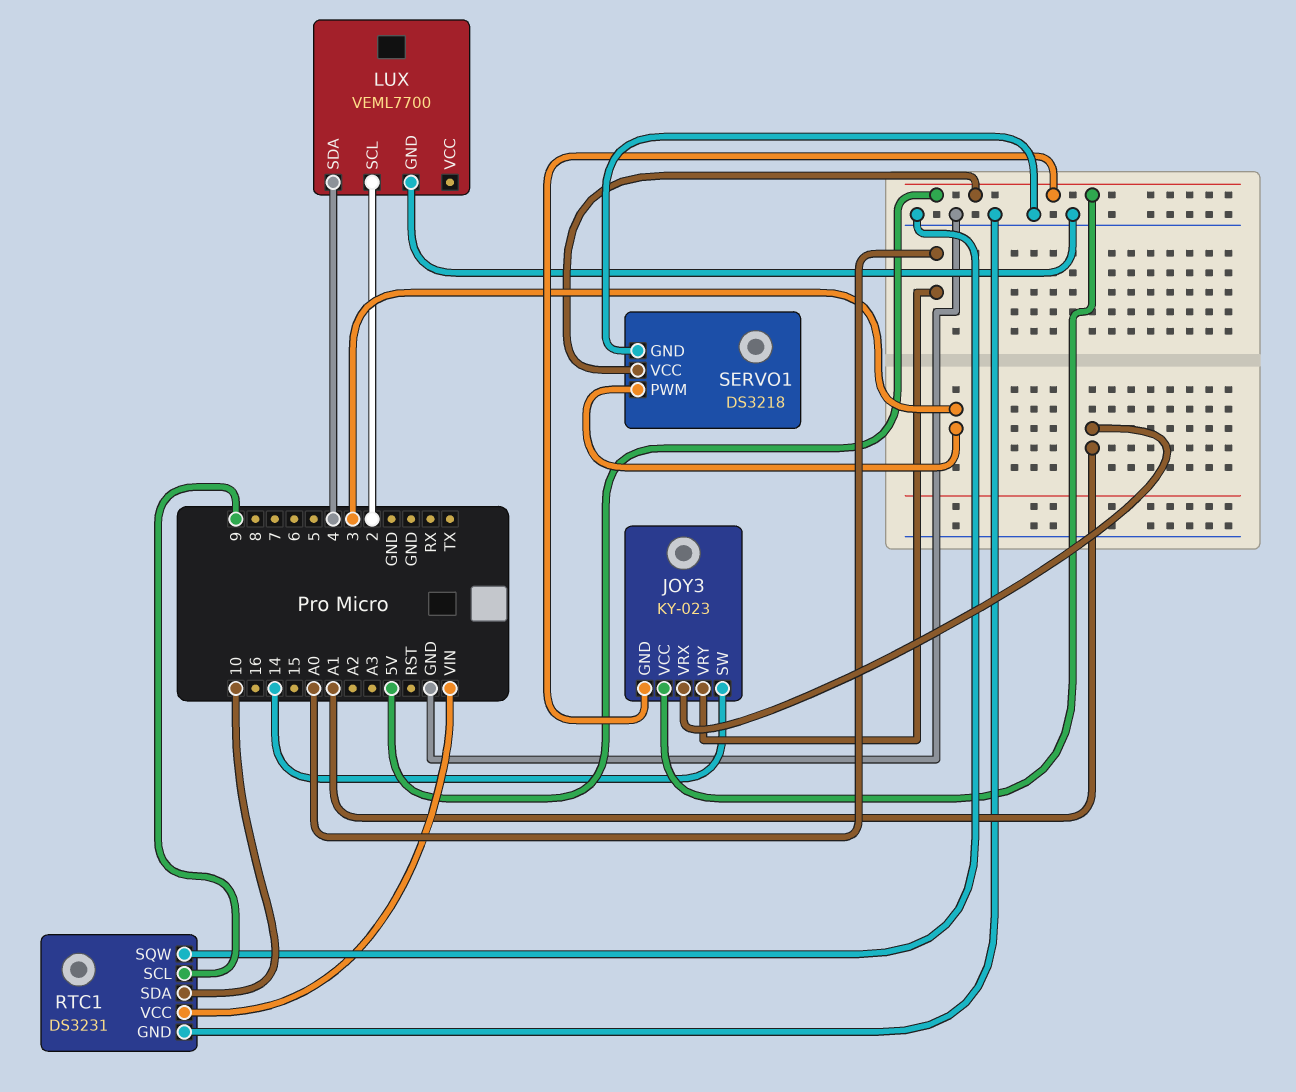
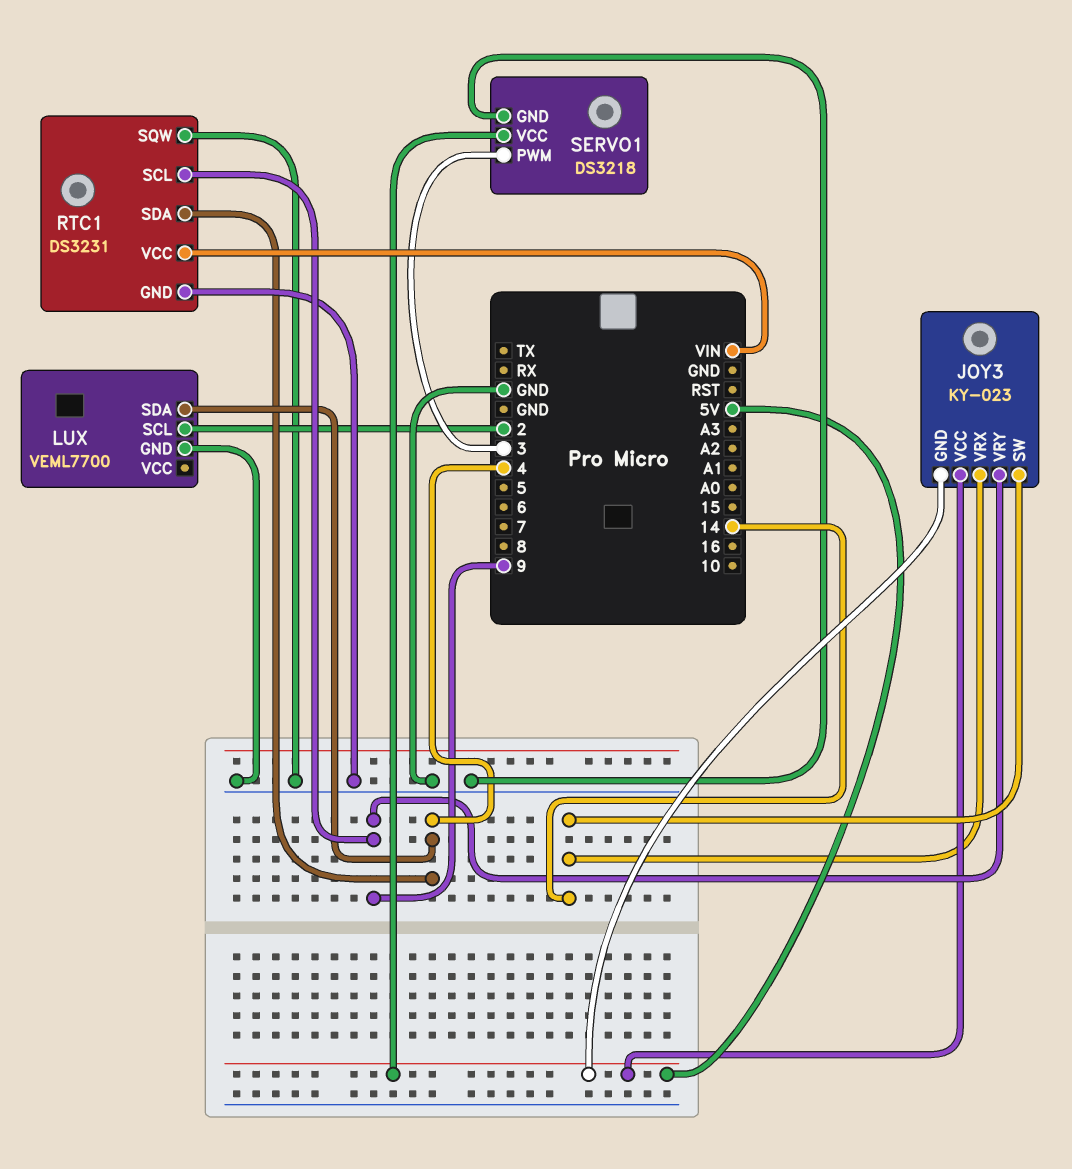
JOY3 pin VRX: A1 -> 14
JOY3 pin VRY: A0 -> 9
RTC1 pin SDA: 10 -> 4

